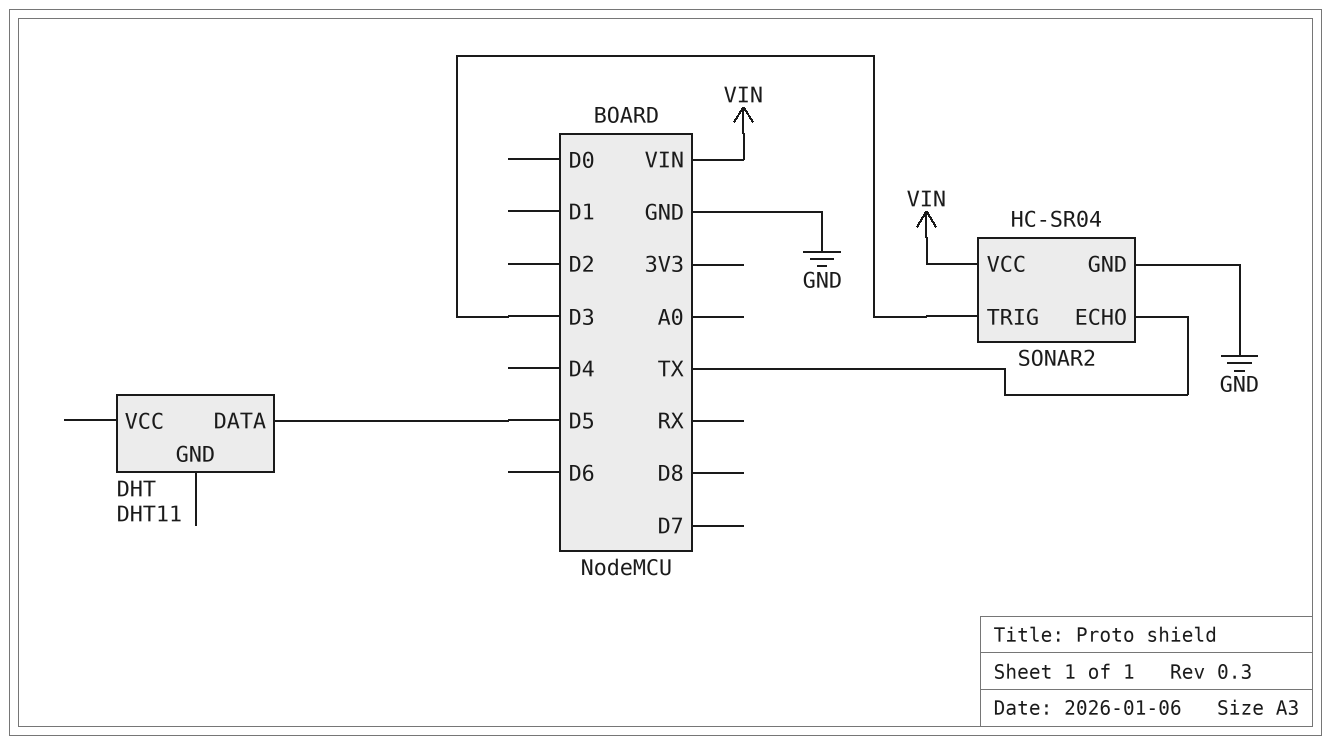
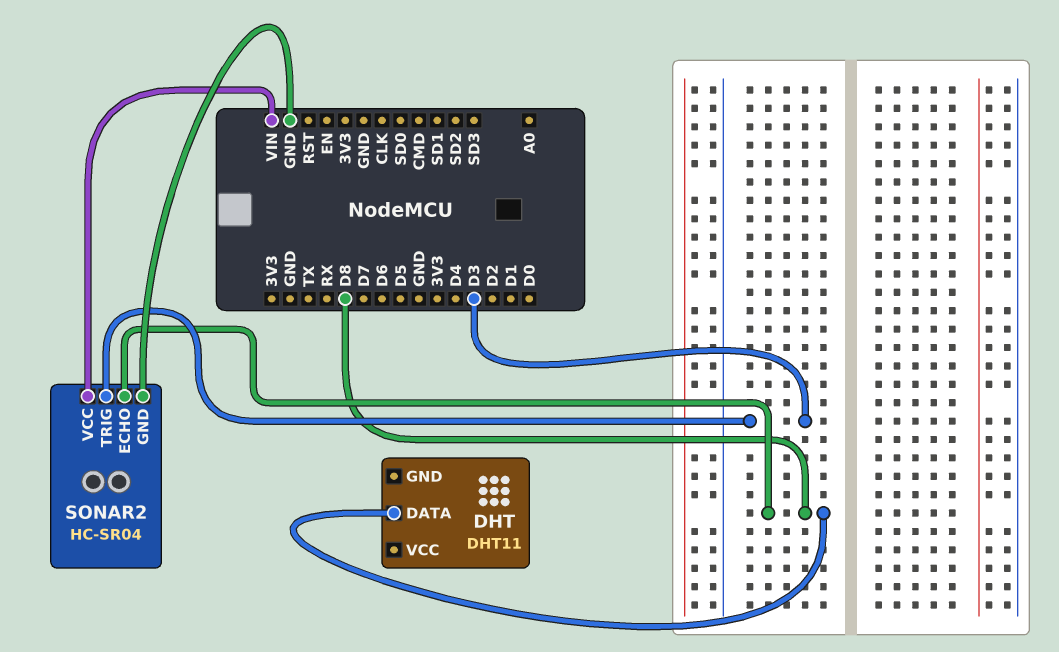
DHT pin DATA: D5 -> D8
SONAR2 pin ECHO: TX -> D8

